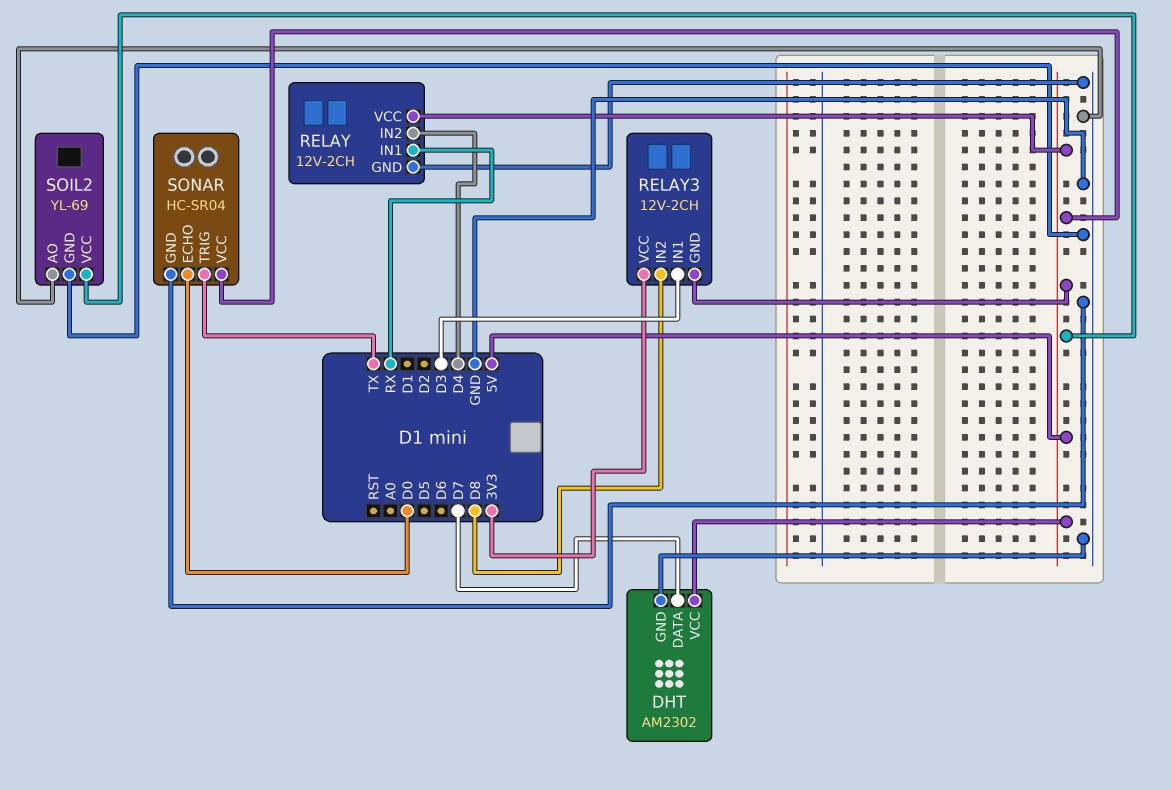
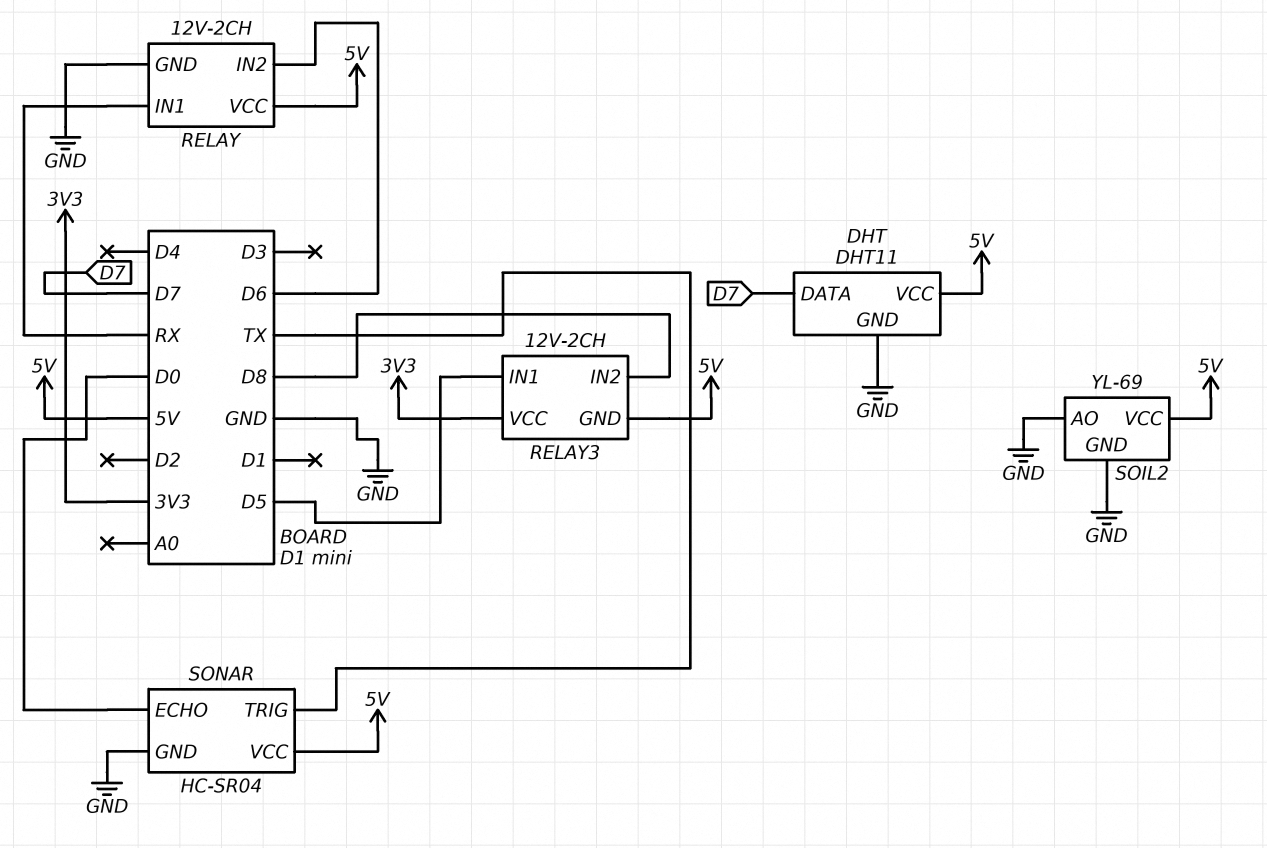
DHT: AM2302 -> DHT11
RELAY pin IN2: D4 -> D6
RELAY3 pin IN1: D3 -> D5

